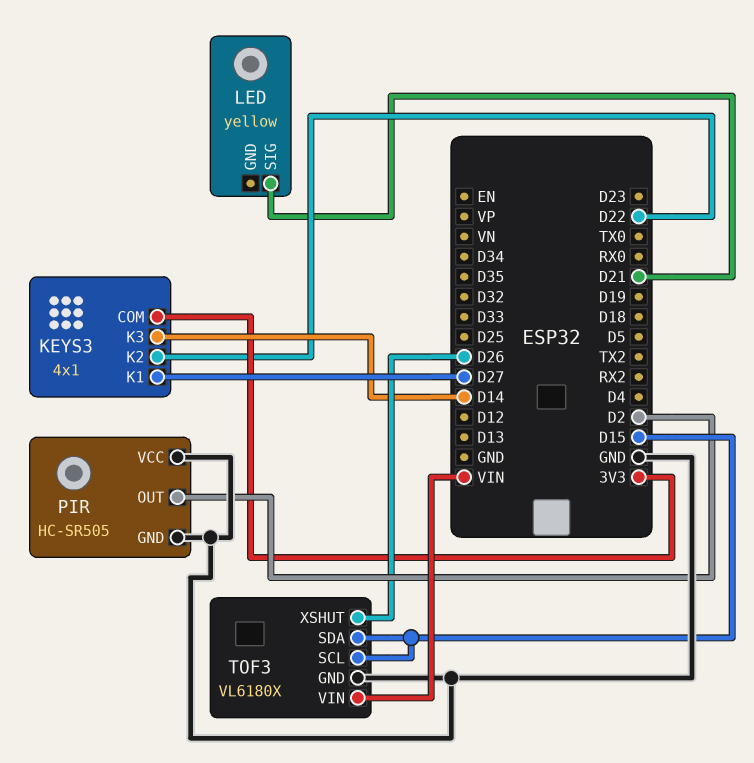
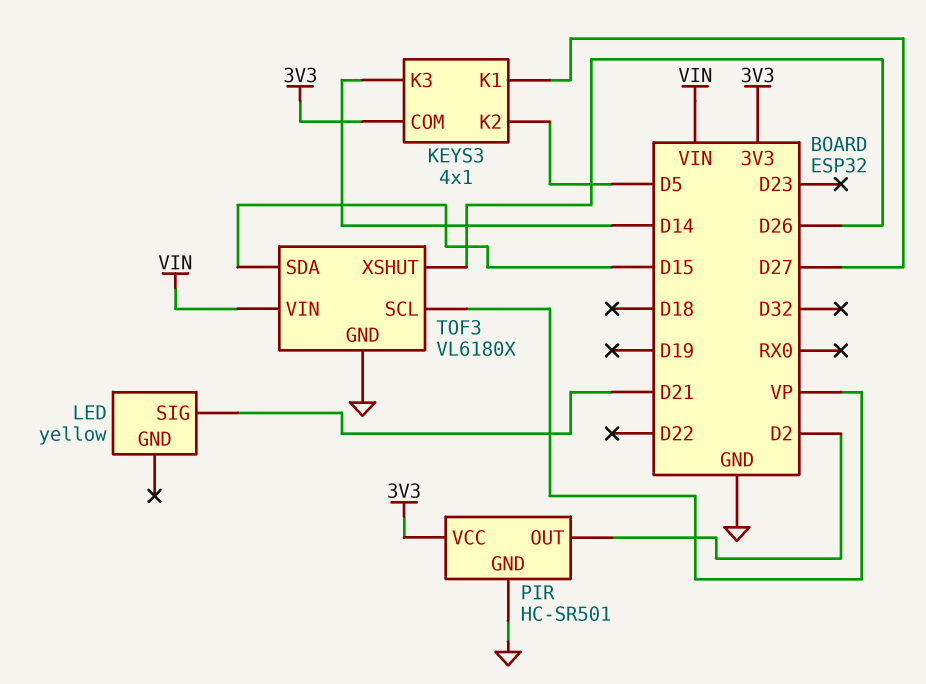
KEYS3 pin K2: D22 -> D5
PIR: HC-SR505 -> HC-SR501
PIR pin VCC: GND -> 3V3
TOF3 pin SCL: D15 -> VP

